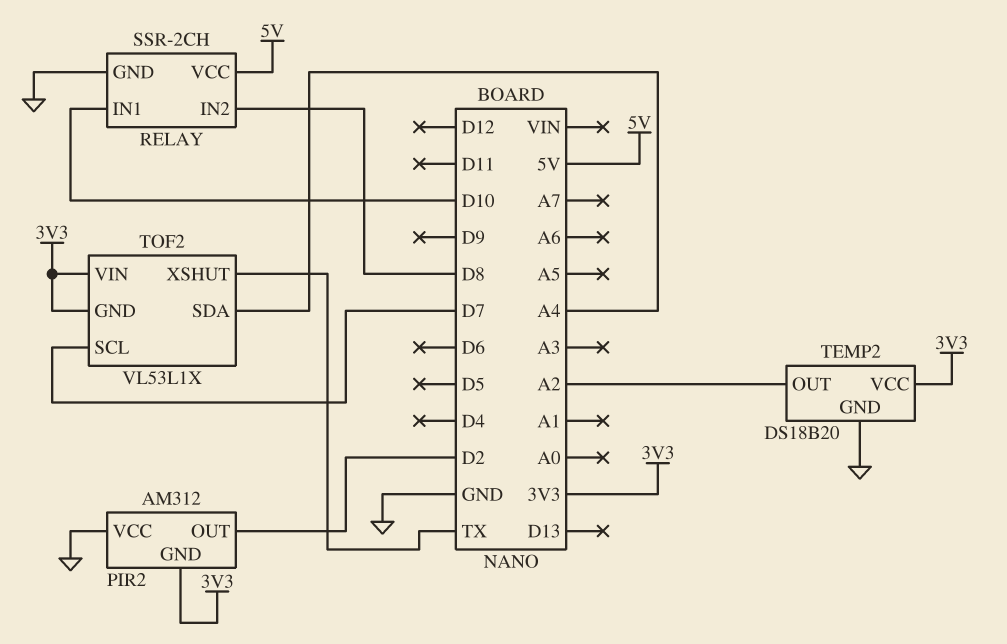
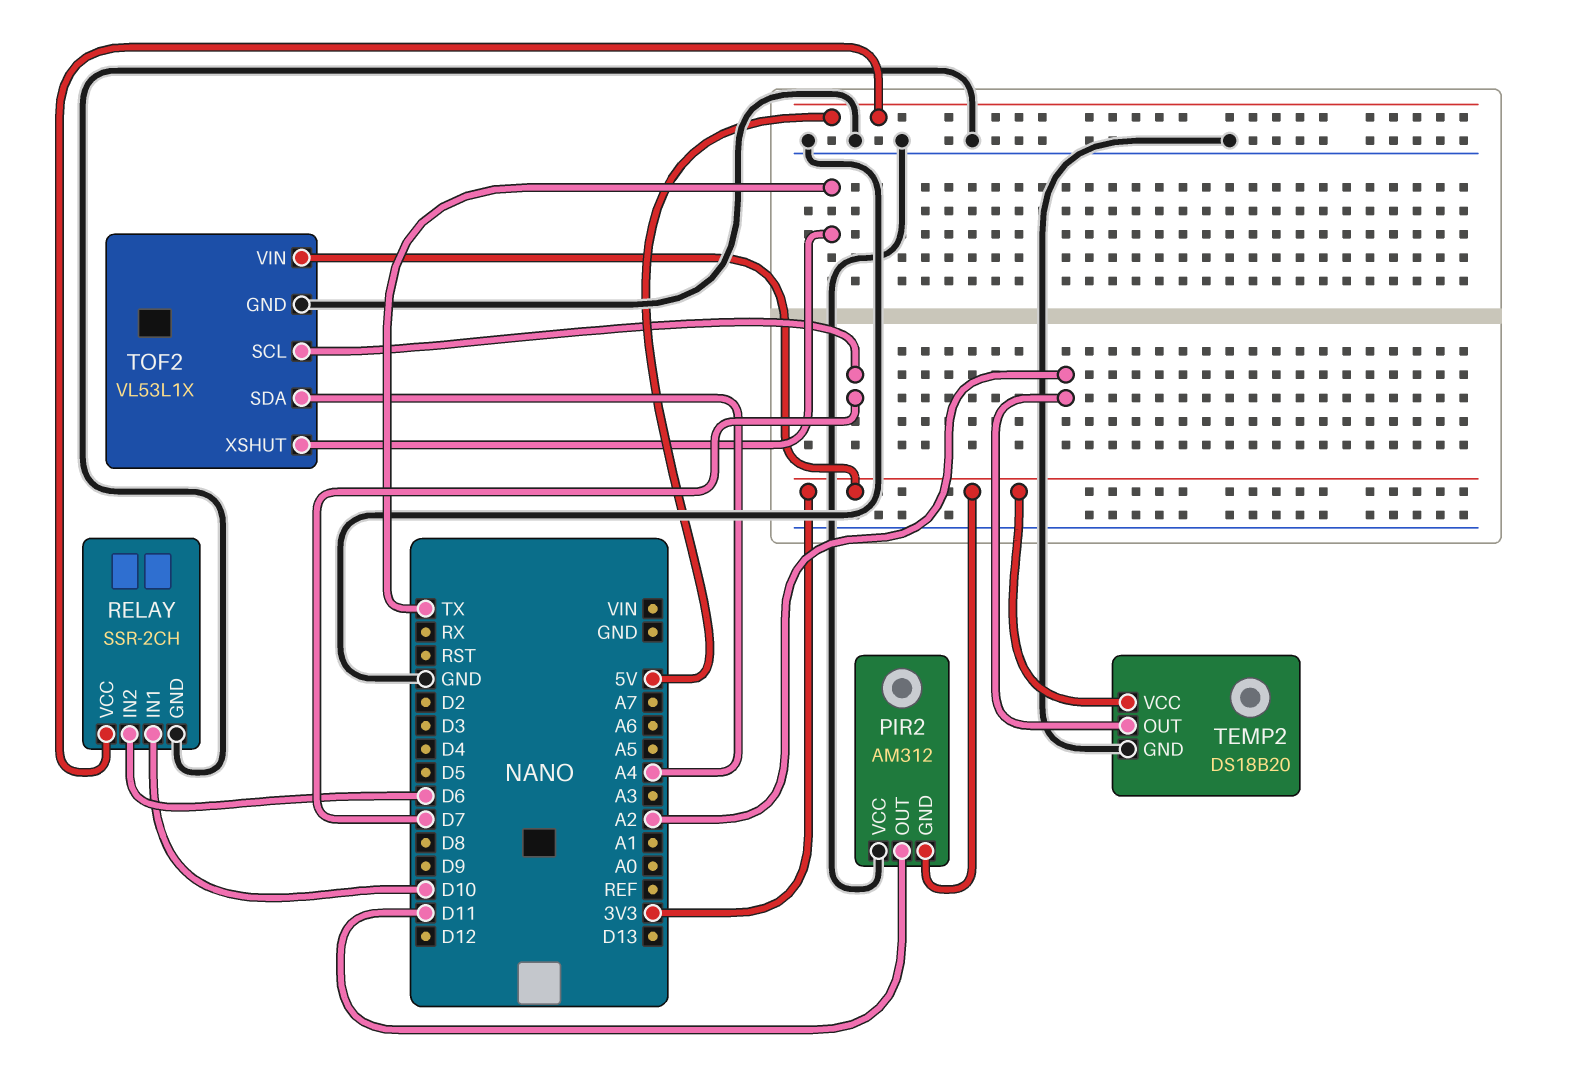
PIR2 pin OUT: D2 -> D11
RELAY pin IN2: D8 -> D6
TOF2 pin GND: 3V3 -> GND

